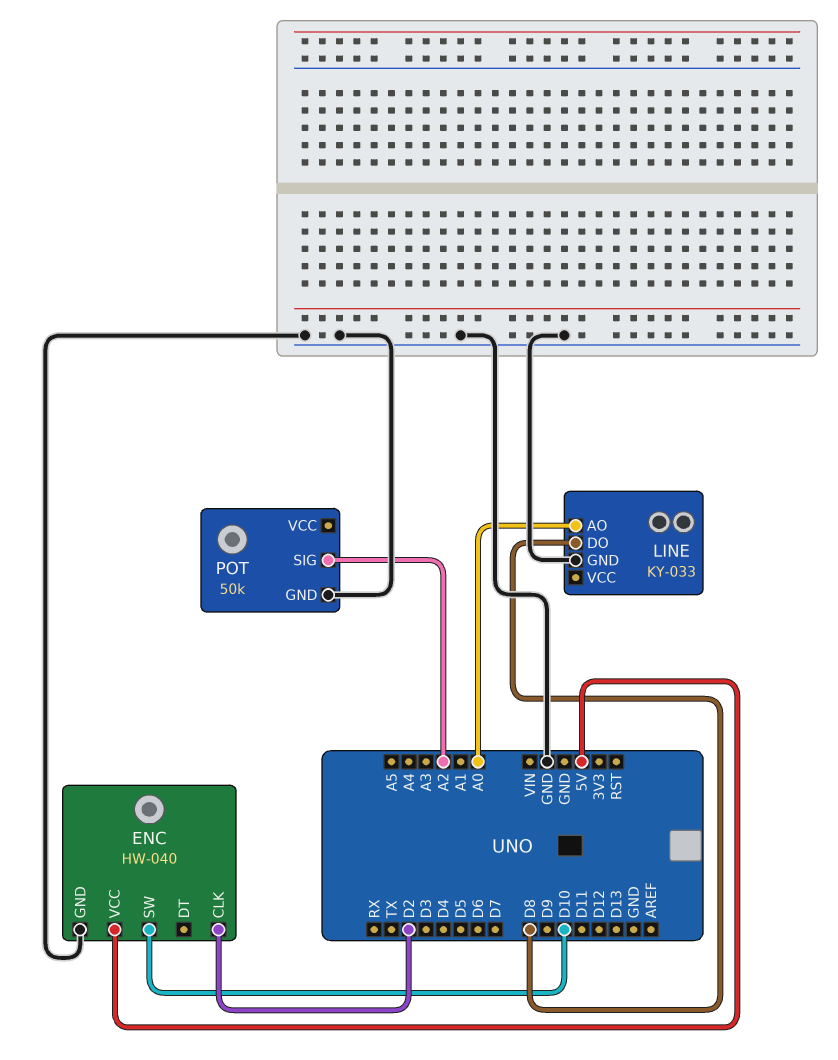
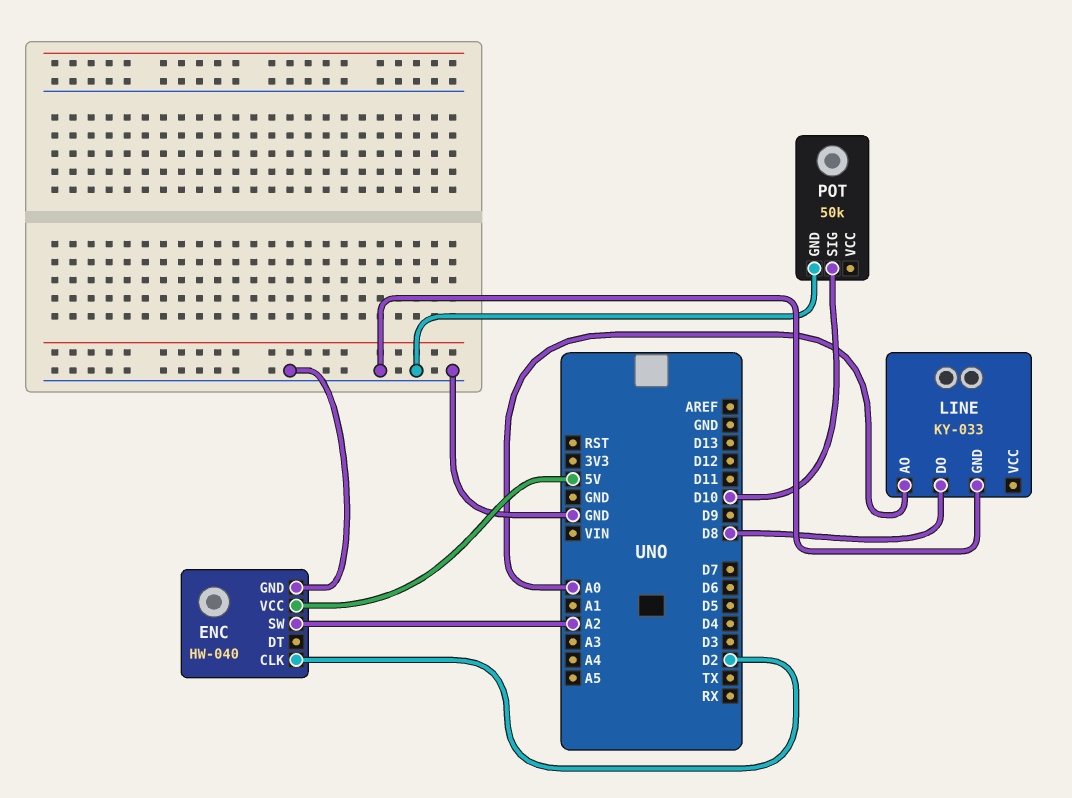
ENC pin SW: D10 -> A2
POT pin SIG: A2 -> D10

